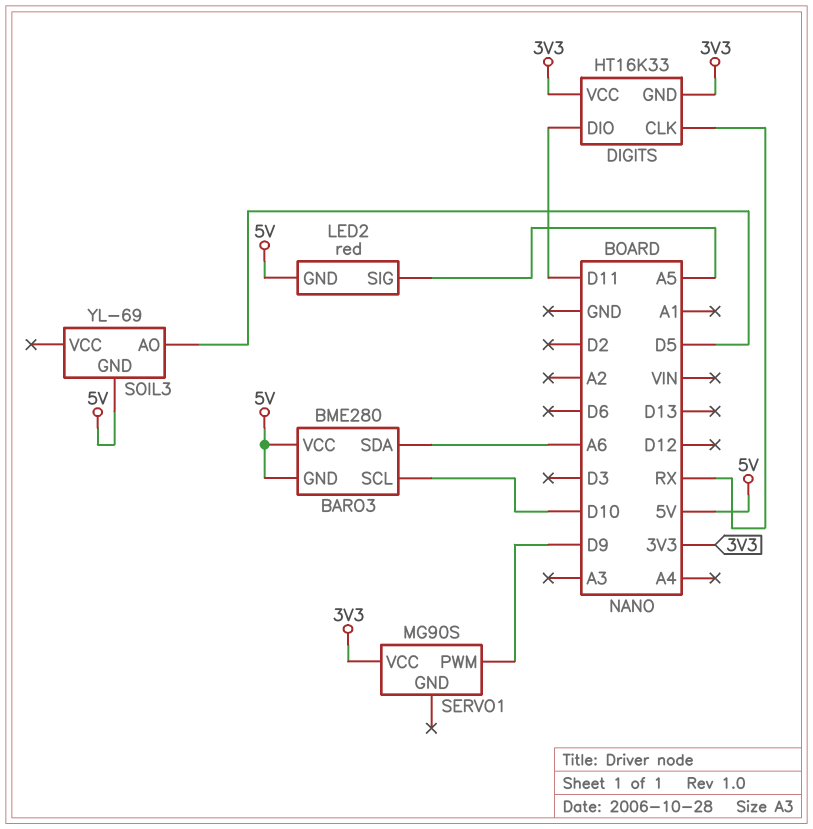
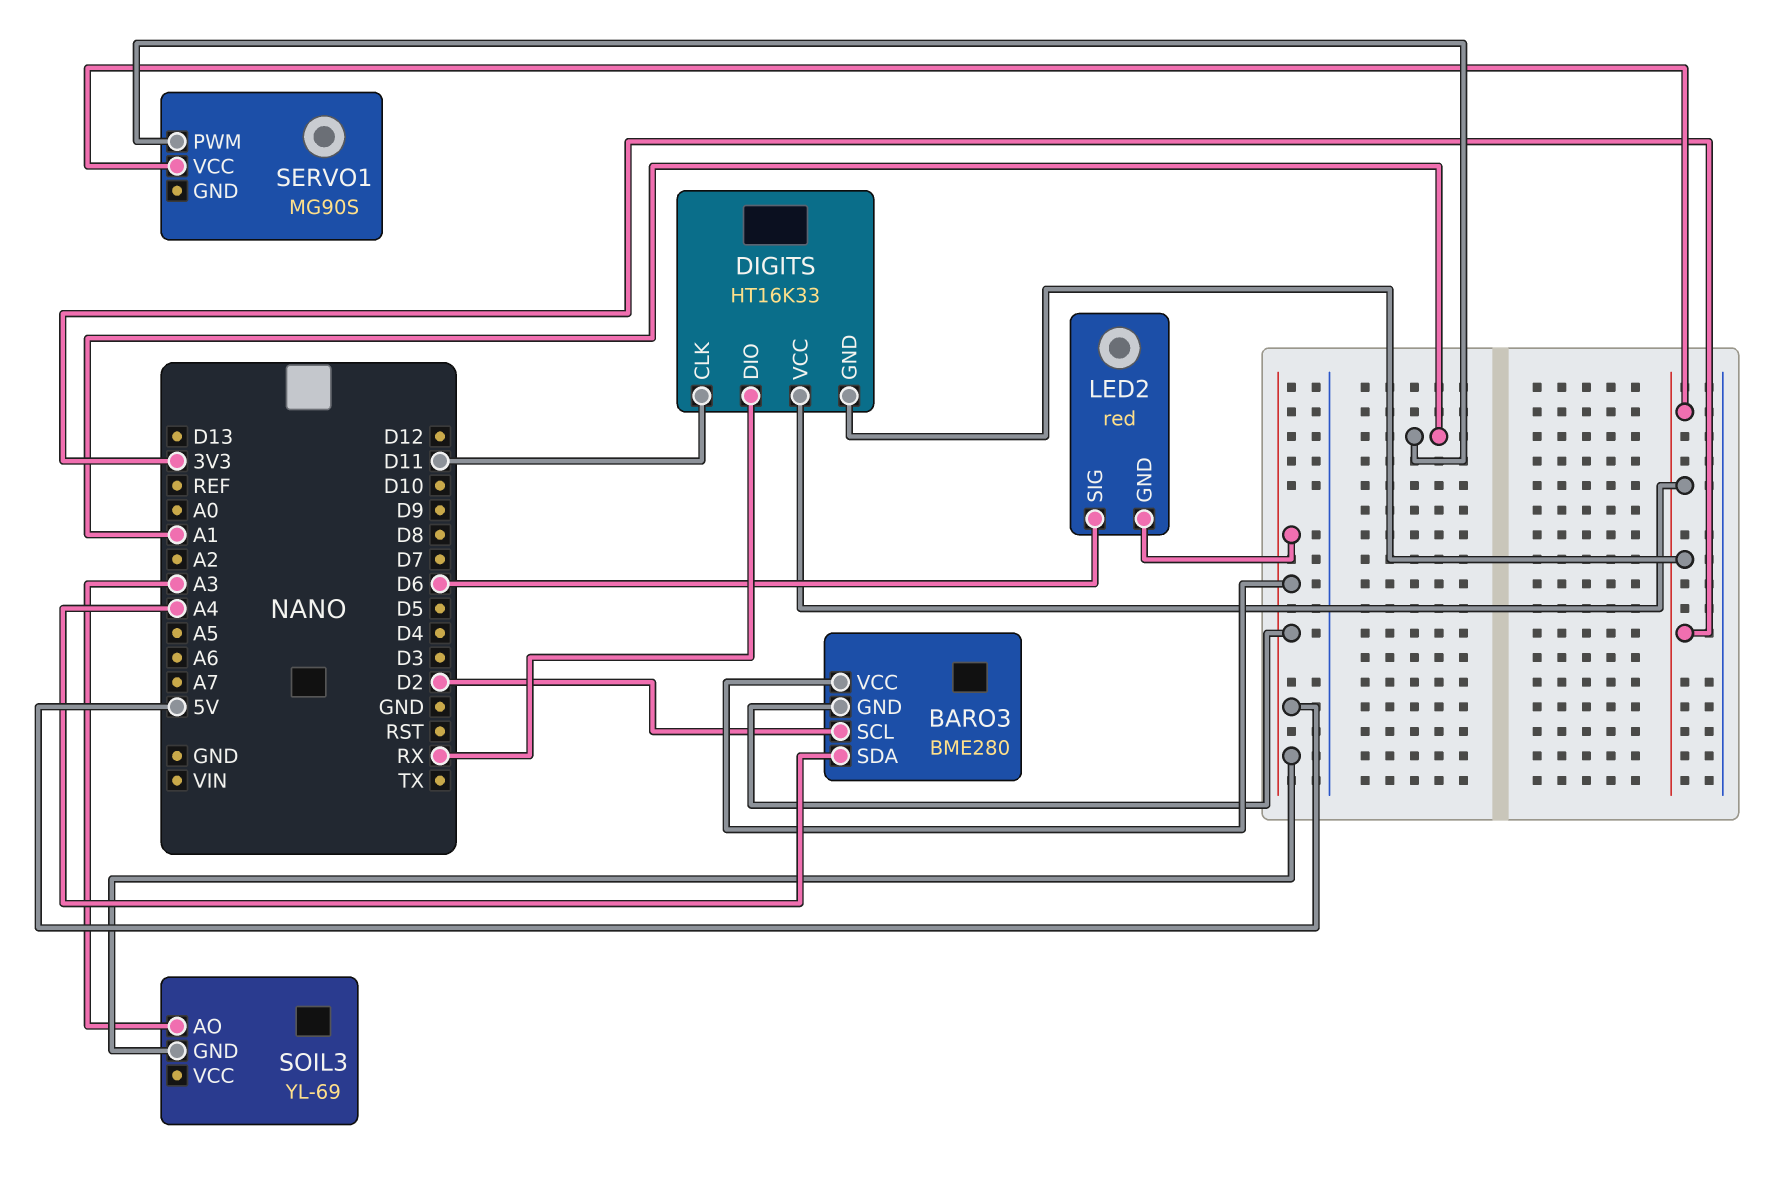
BARO3 pin SCL: D10 -> D2
BARO3 pin SDA: A6 -> A4
DIGITS pin CLK: RX -> D11
DIGITS pin DIO: D11 -> RX
LED2 pin SIG: A5 -> D6
SERVO1 pin PWM: D9 -> A1
SOIL3 pin AO: D5 -> A3

